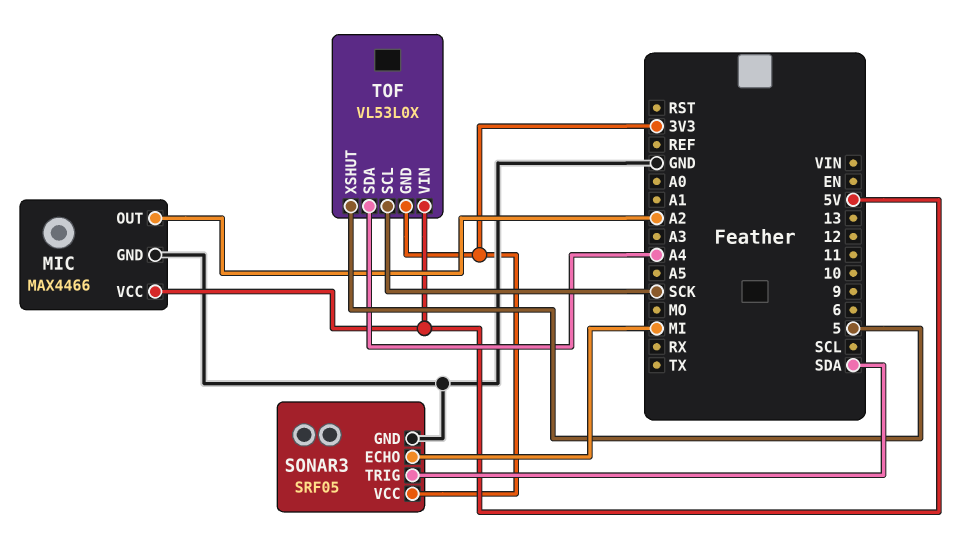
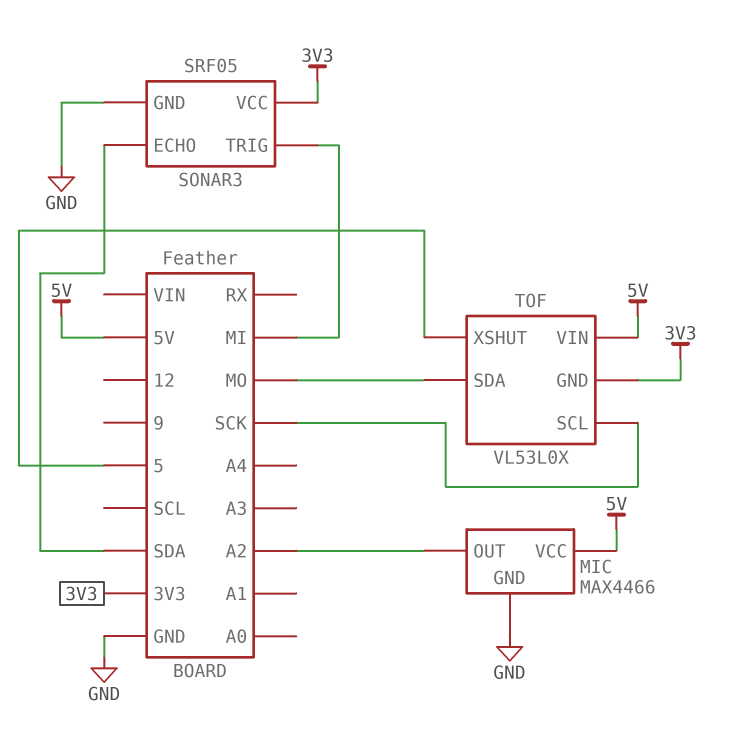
SONAR3 pin ECHO: MI -> SDA
SONAR3 pin TRIG: SDA -> MI
TOF pin SDA: A4 -> MO

